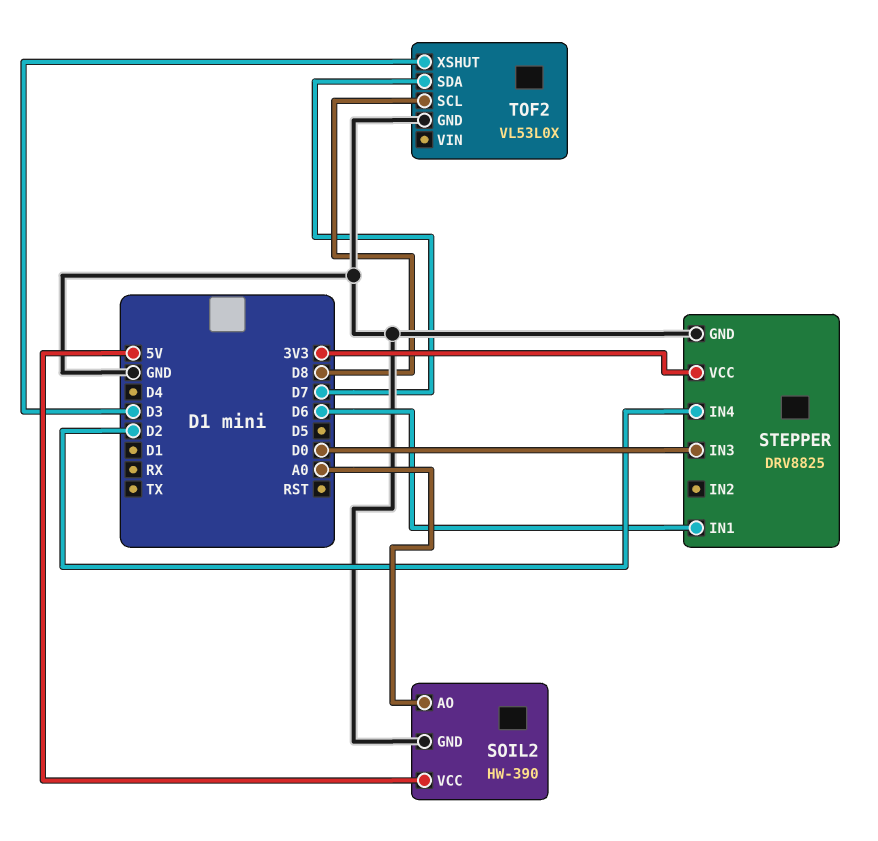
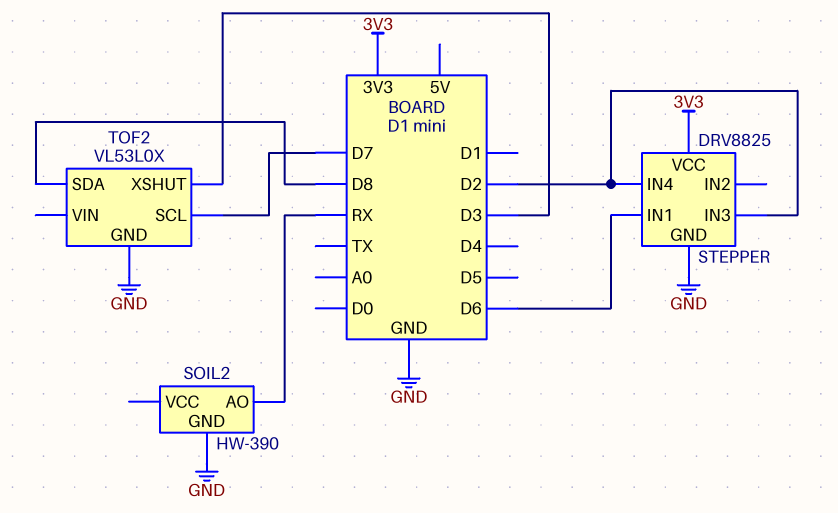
SOIL2 pin AO: A0 -> RX
SOIL2 pin VCC: 5V -> none
STEPPER pin IN3: D0 -> D2
TOF2 pin SCL: D8 -> D7
TOF2 pin SDA: D7 -> D8

